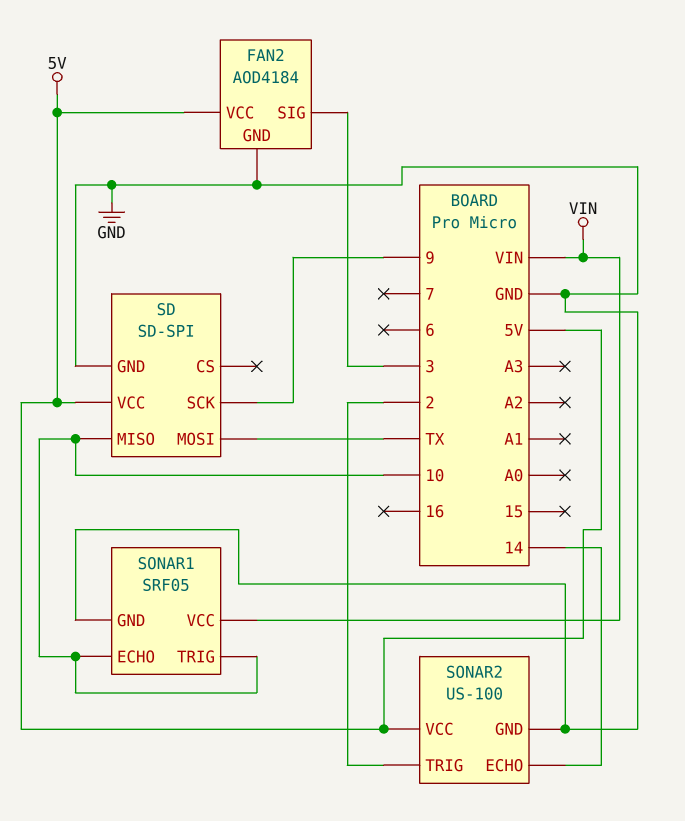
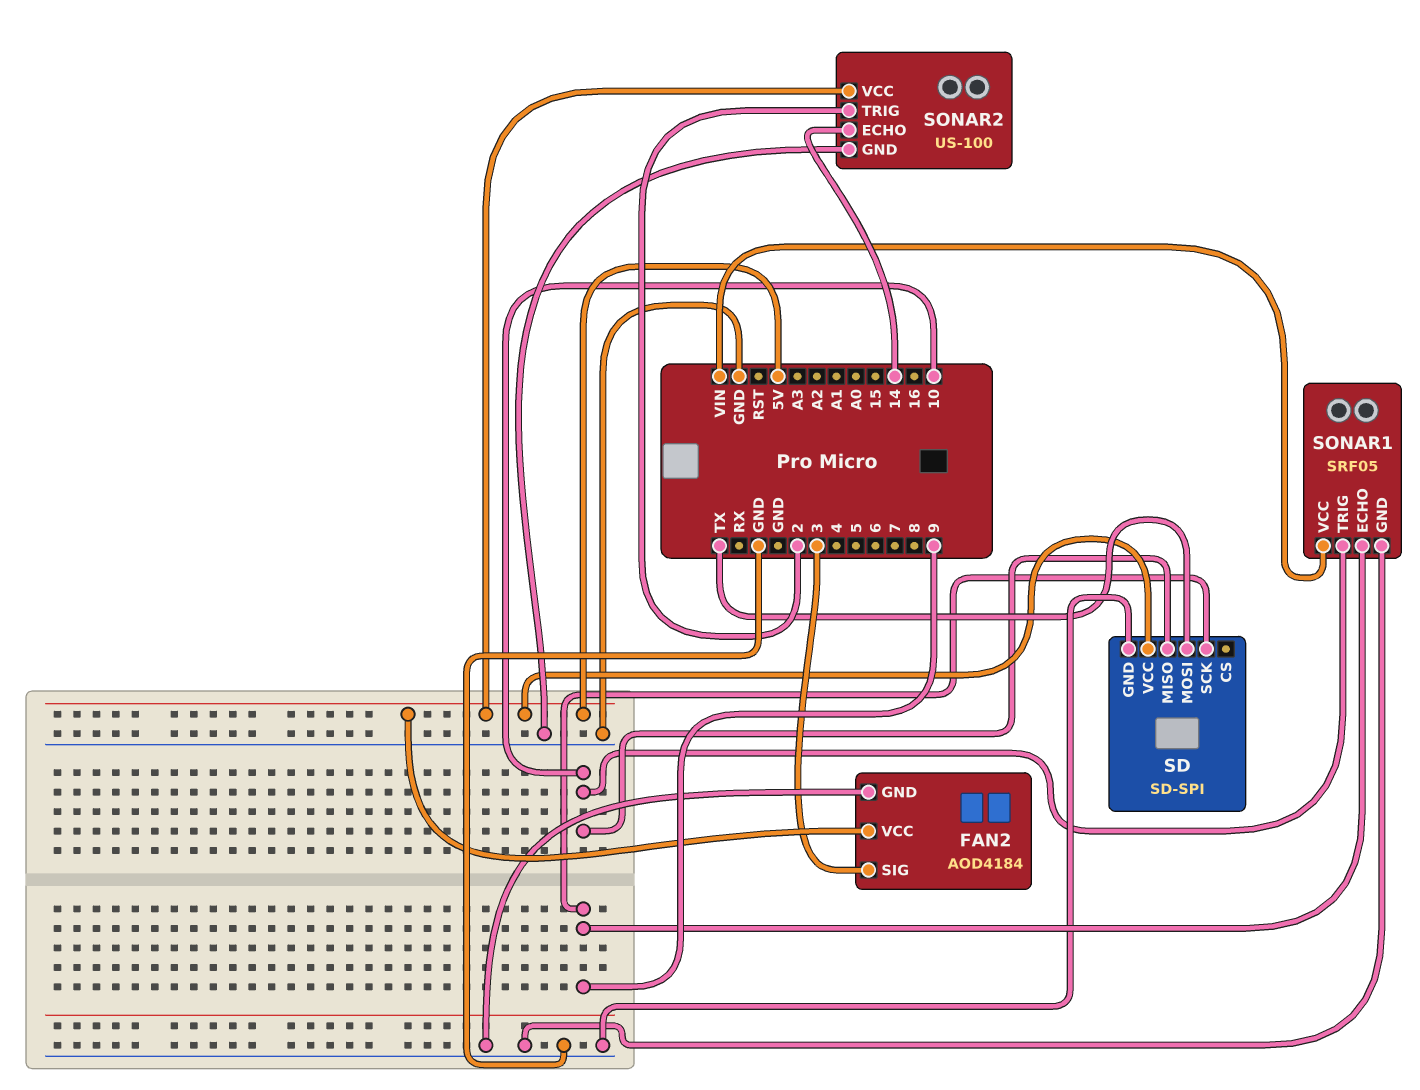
SONAR1 pin ECHO: 10 -> 9

